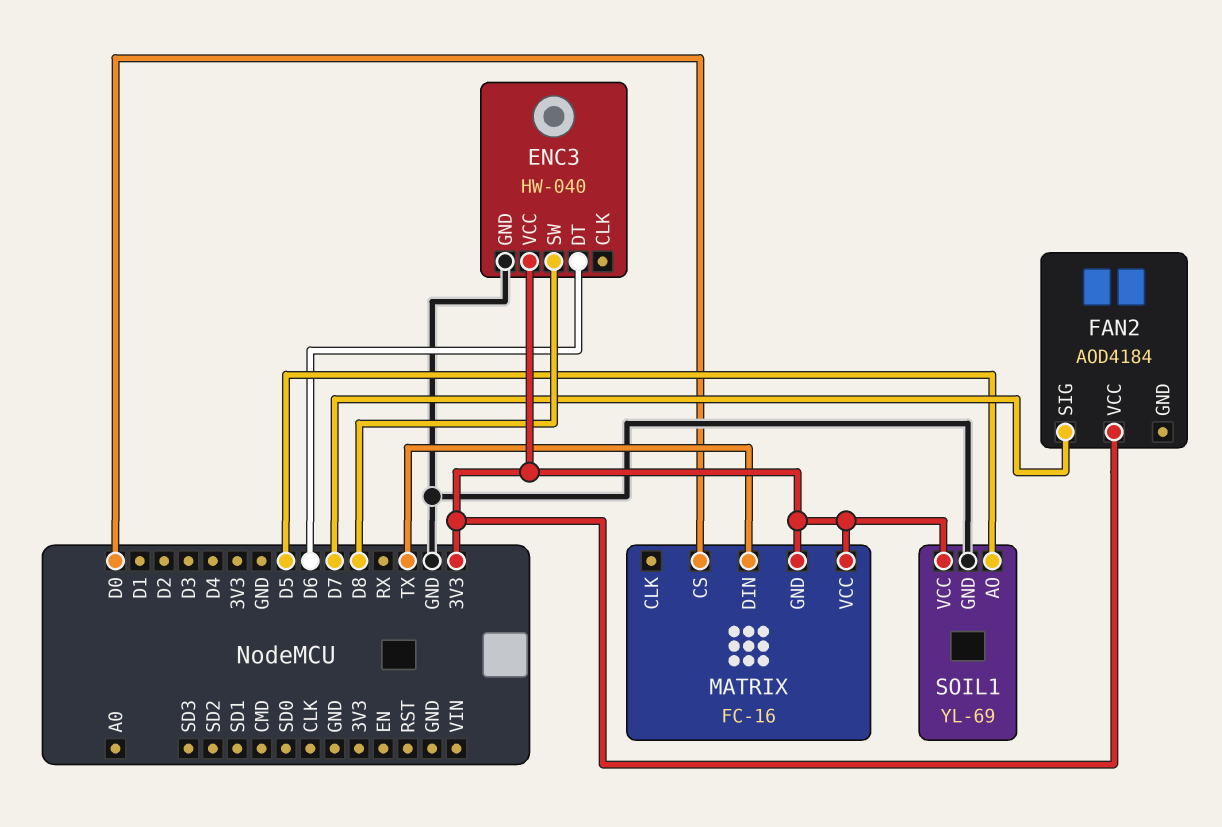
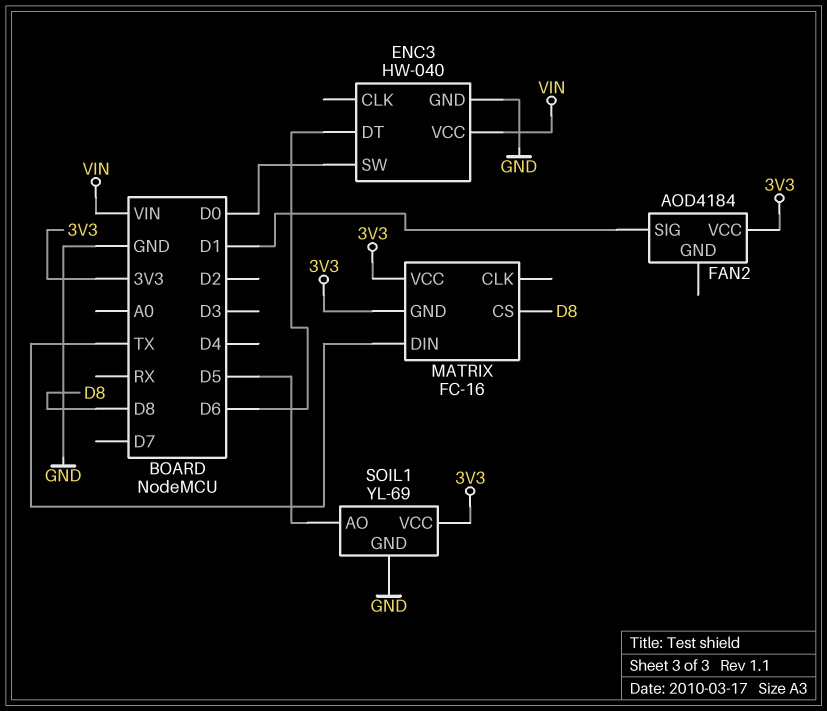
ENC3 pin SW: D8 -> D0
ENC3 pin VCC: 3V3 -> VIN
FAN2 pin SIG: D7 -> D1
MATRIX pin CS: D0 -> D8

